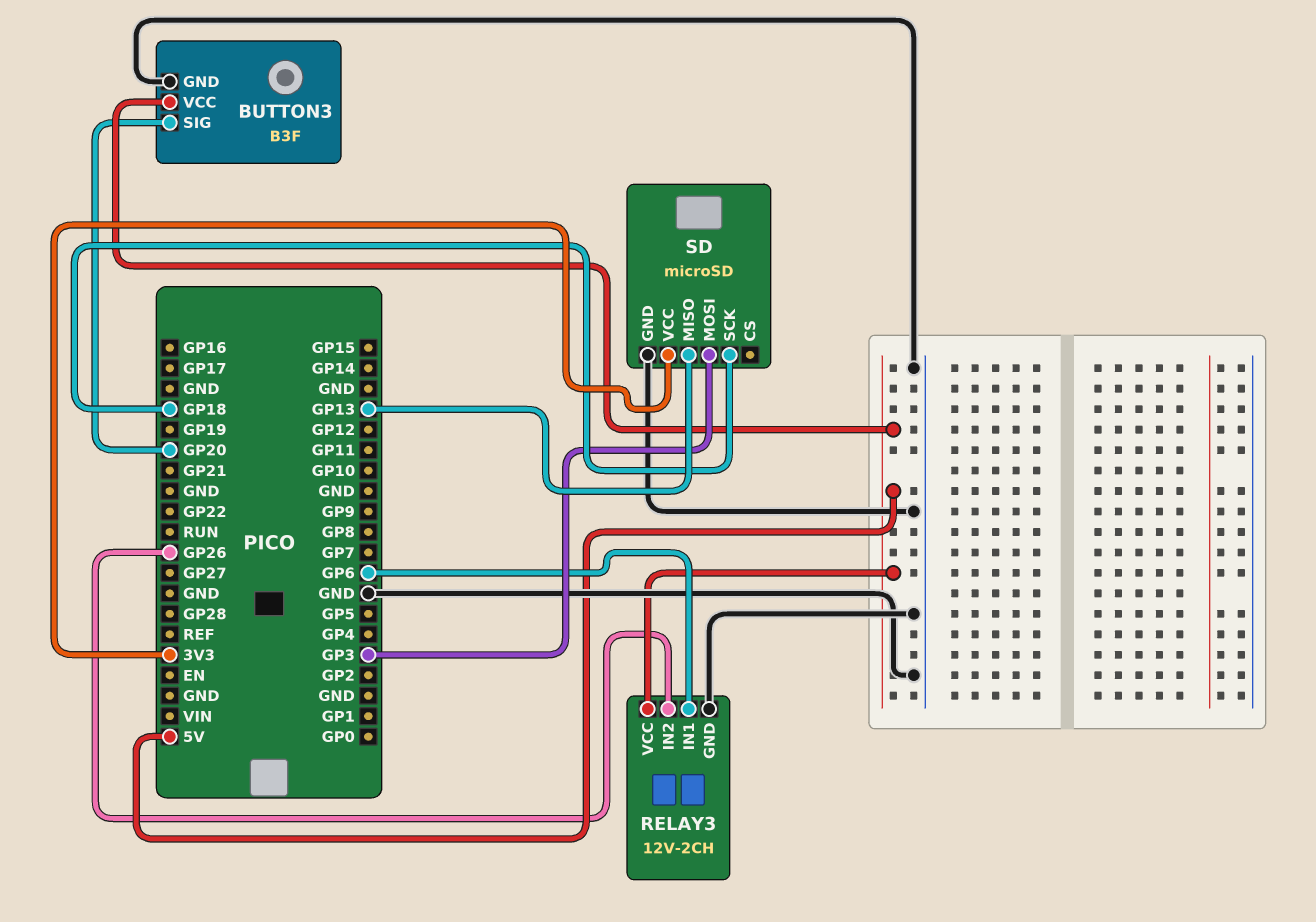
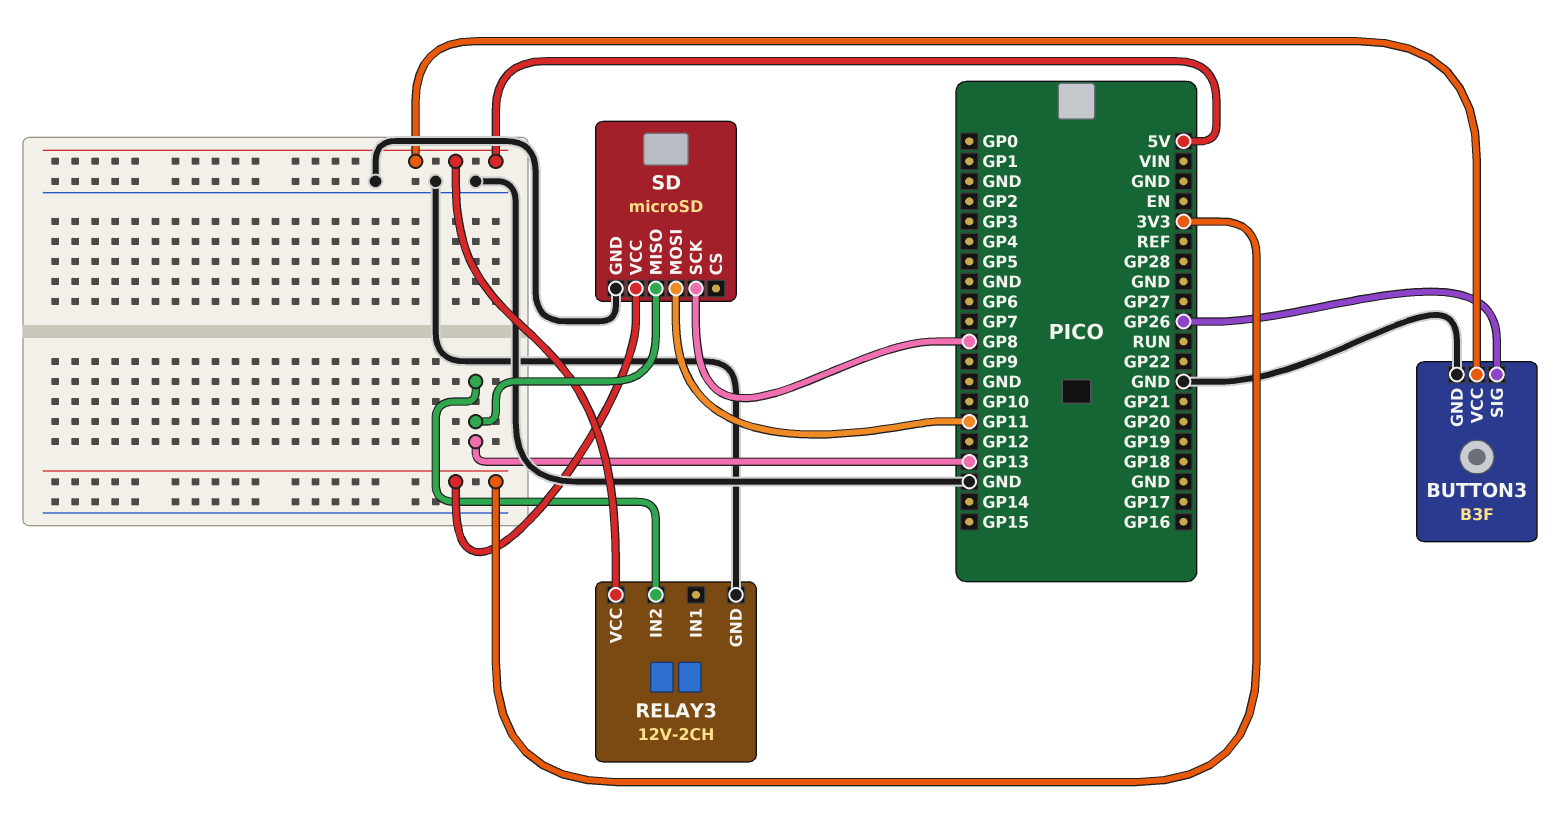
BUTTON3 pin SIG: GP20 -> GP26
RELAY3 pin IN1: GP6 -> none
RELAY3 pin IN2: GP26 -> GP13
SD pin MOSI: GP3 -> GP11
SD pin SCK: GP18 -> GP8

